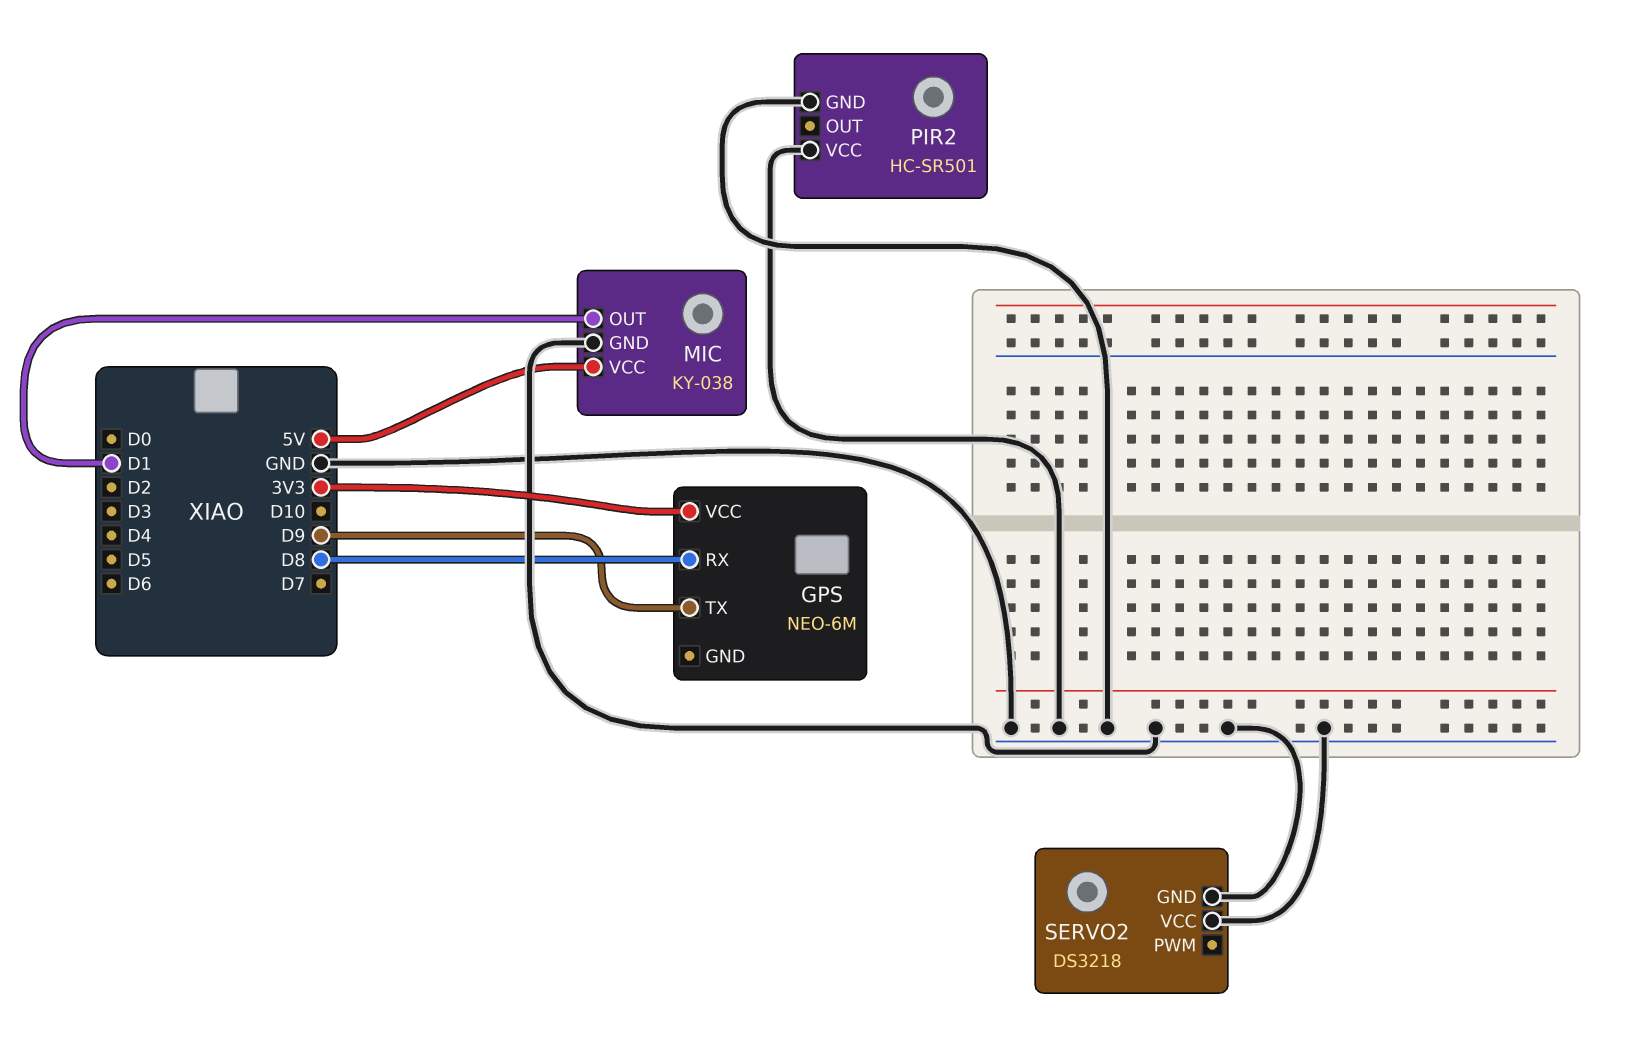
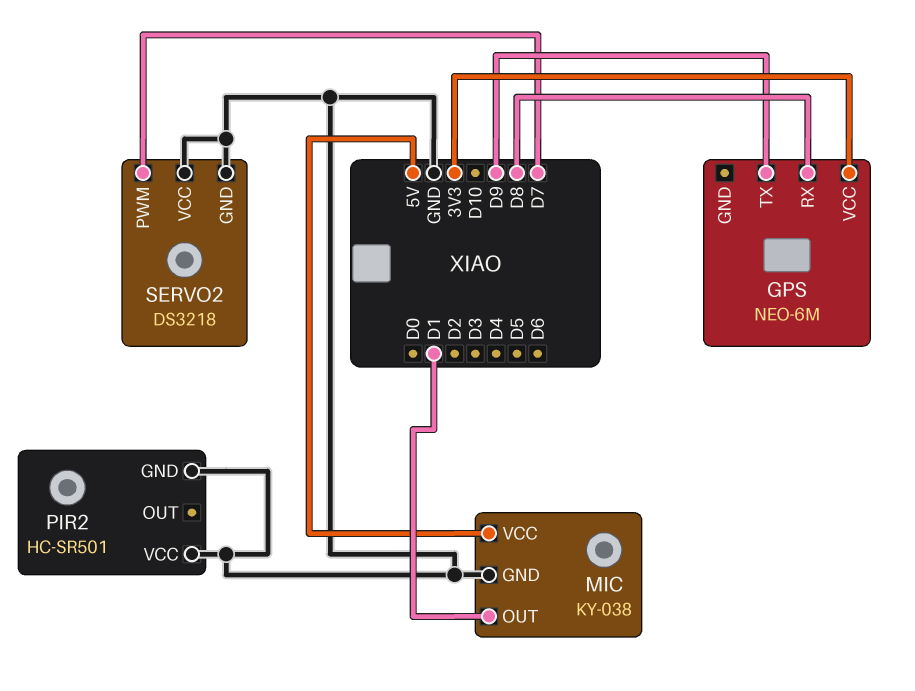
SERVO2 pin PWM: none -> D7

